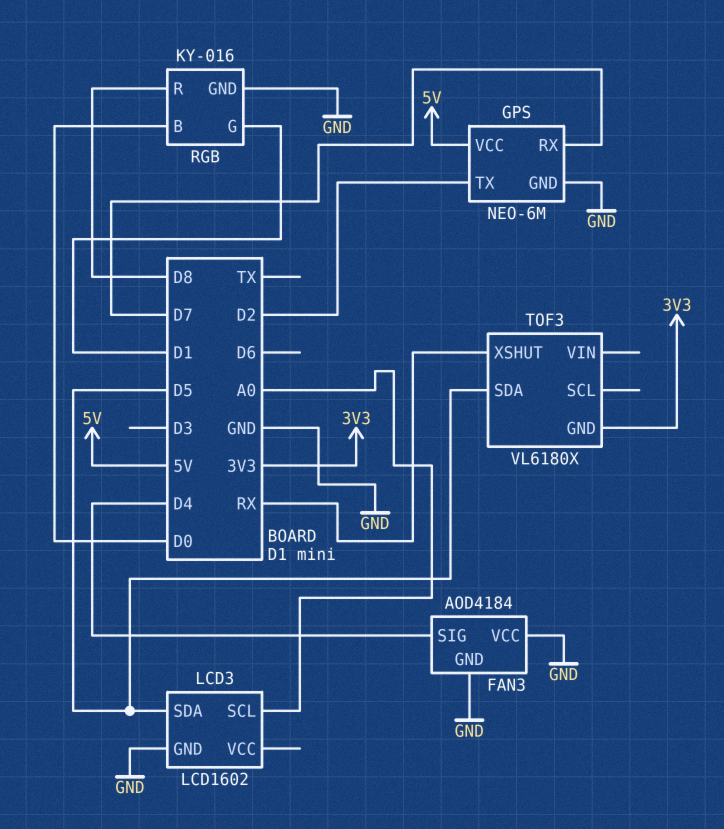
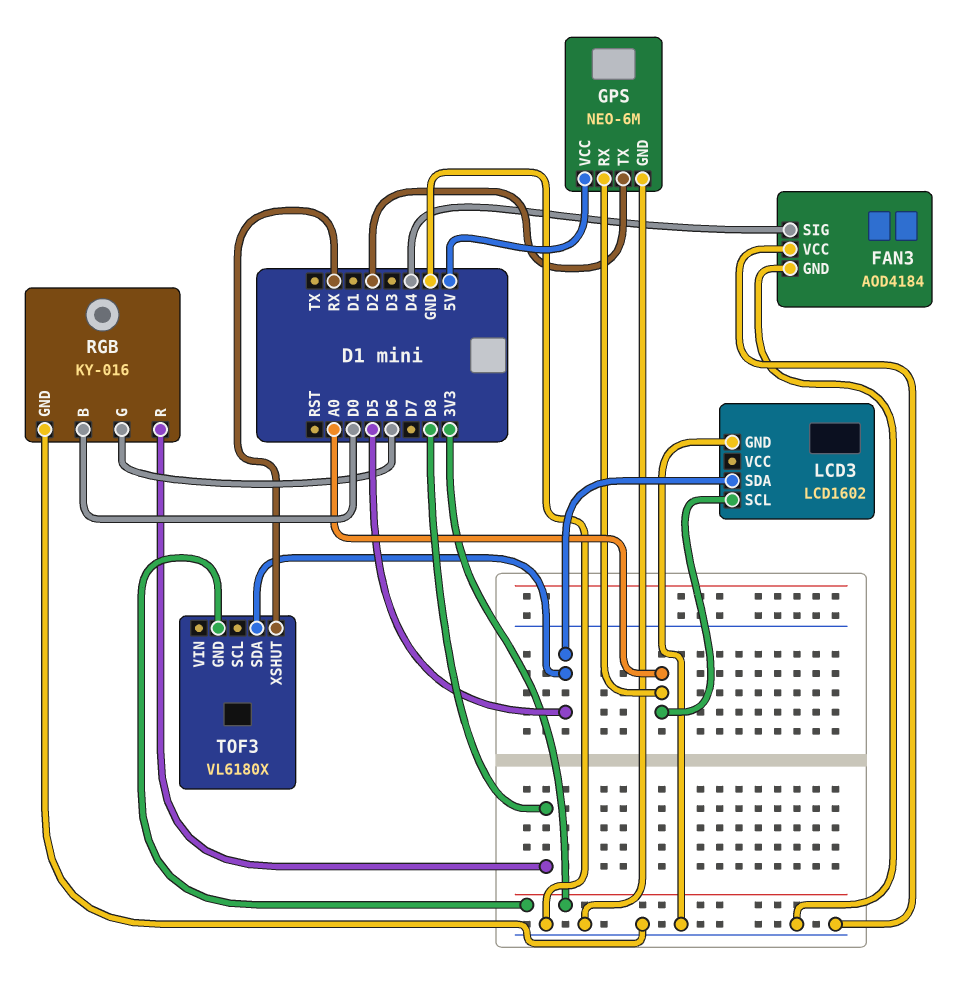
GPS pin RX: D7 -> A0
RGB pin G: D1 -> D6

